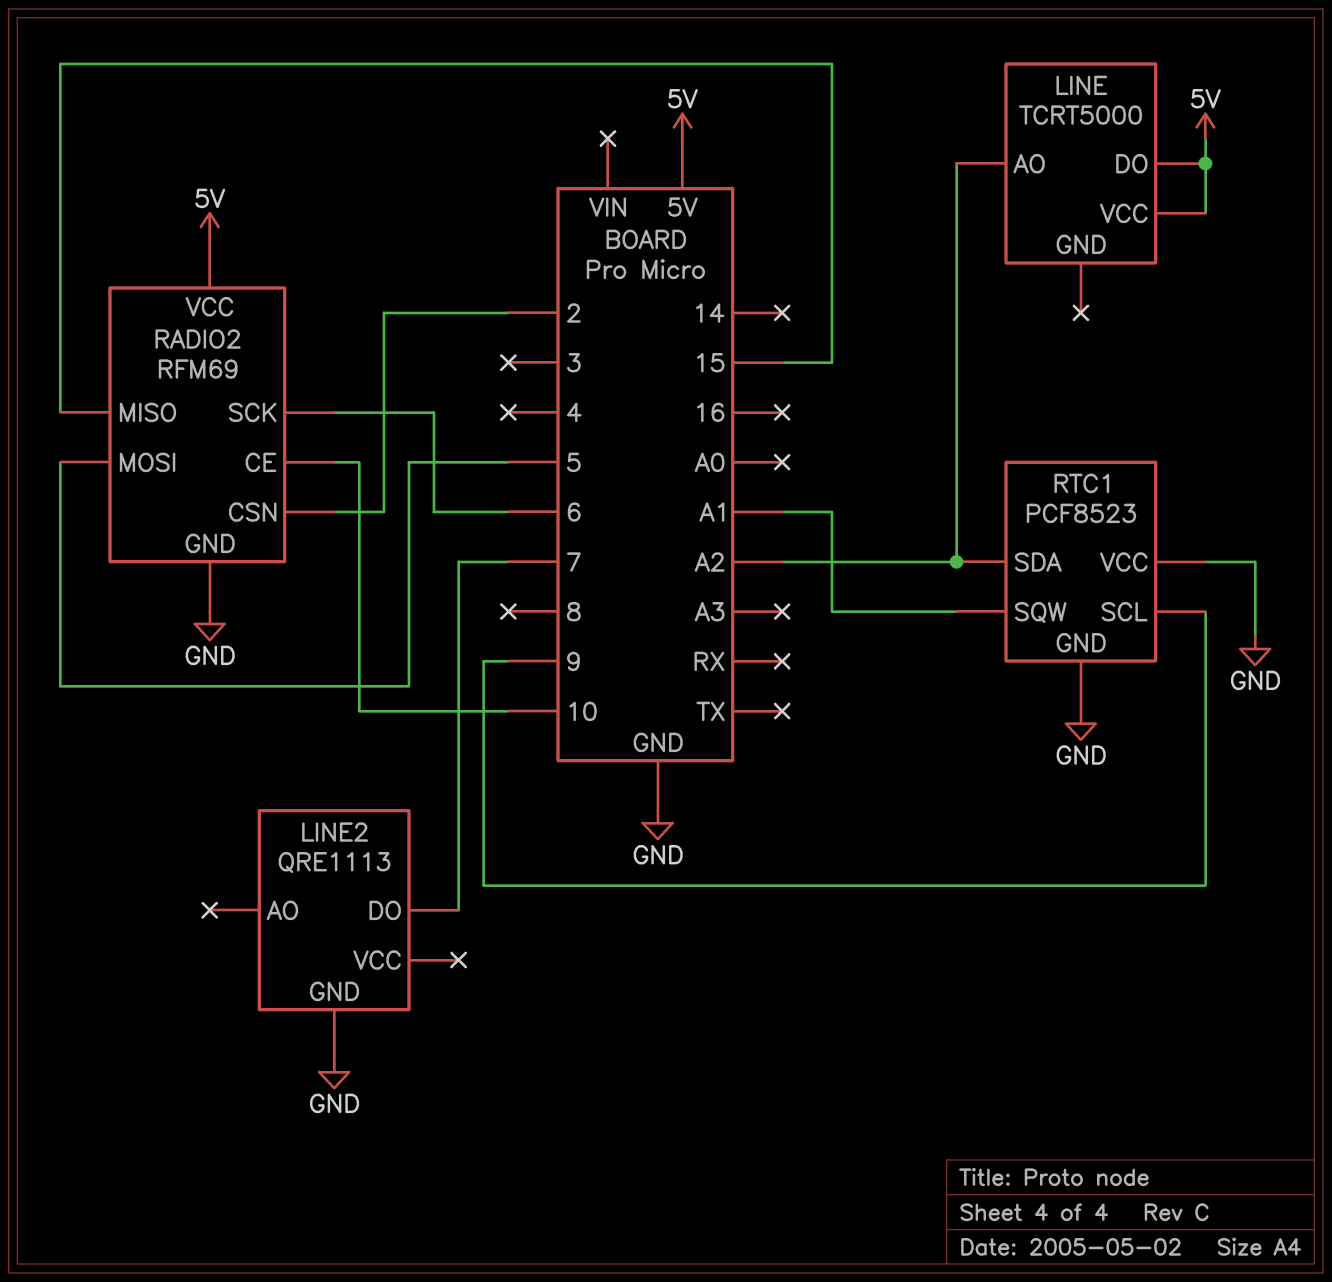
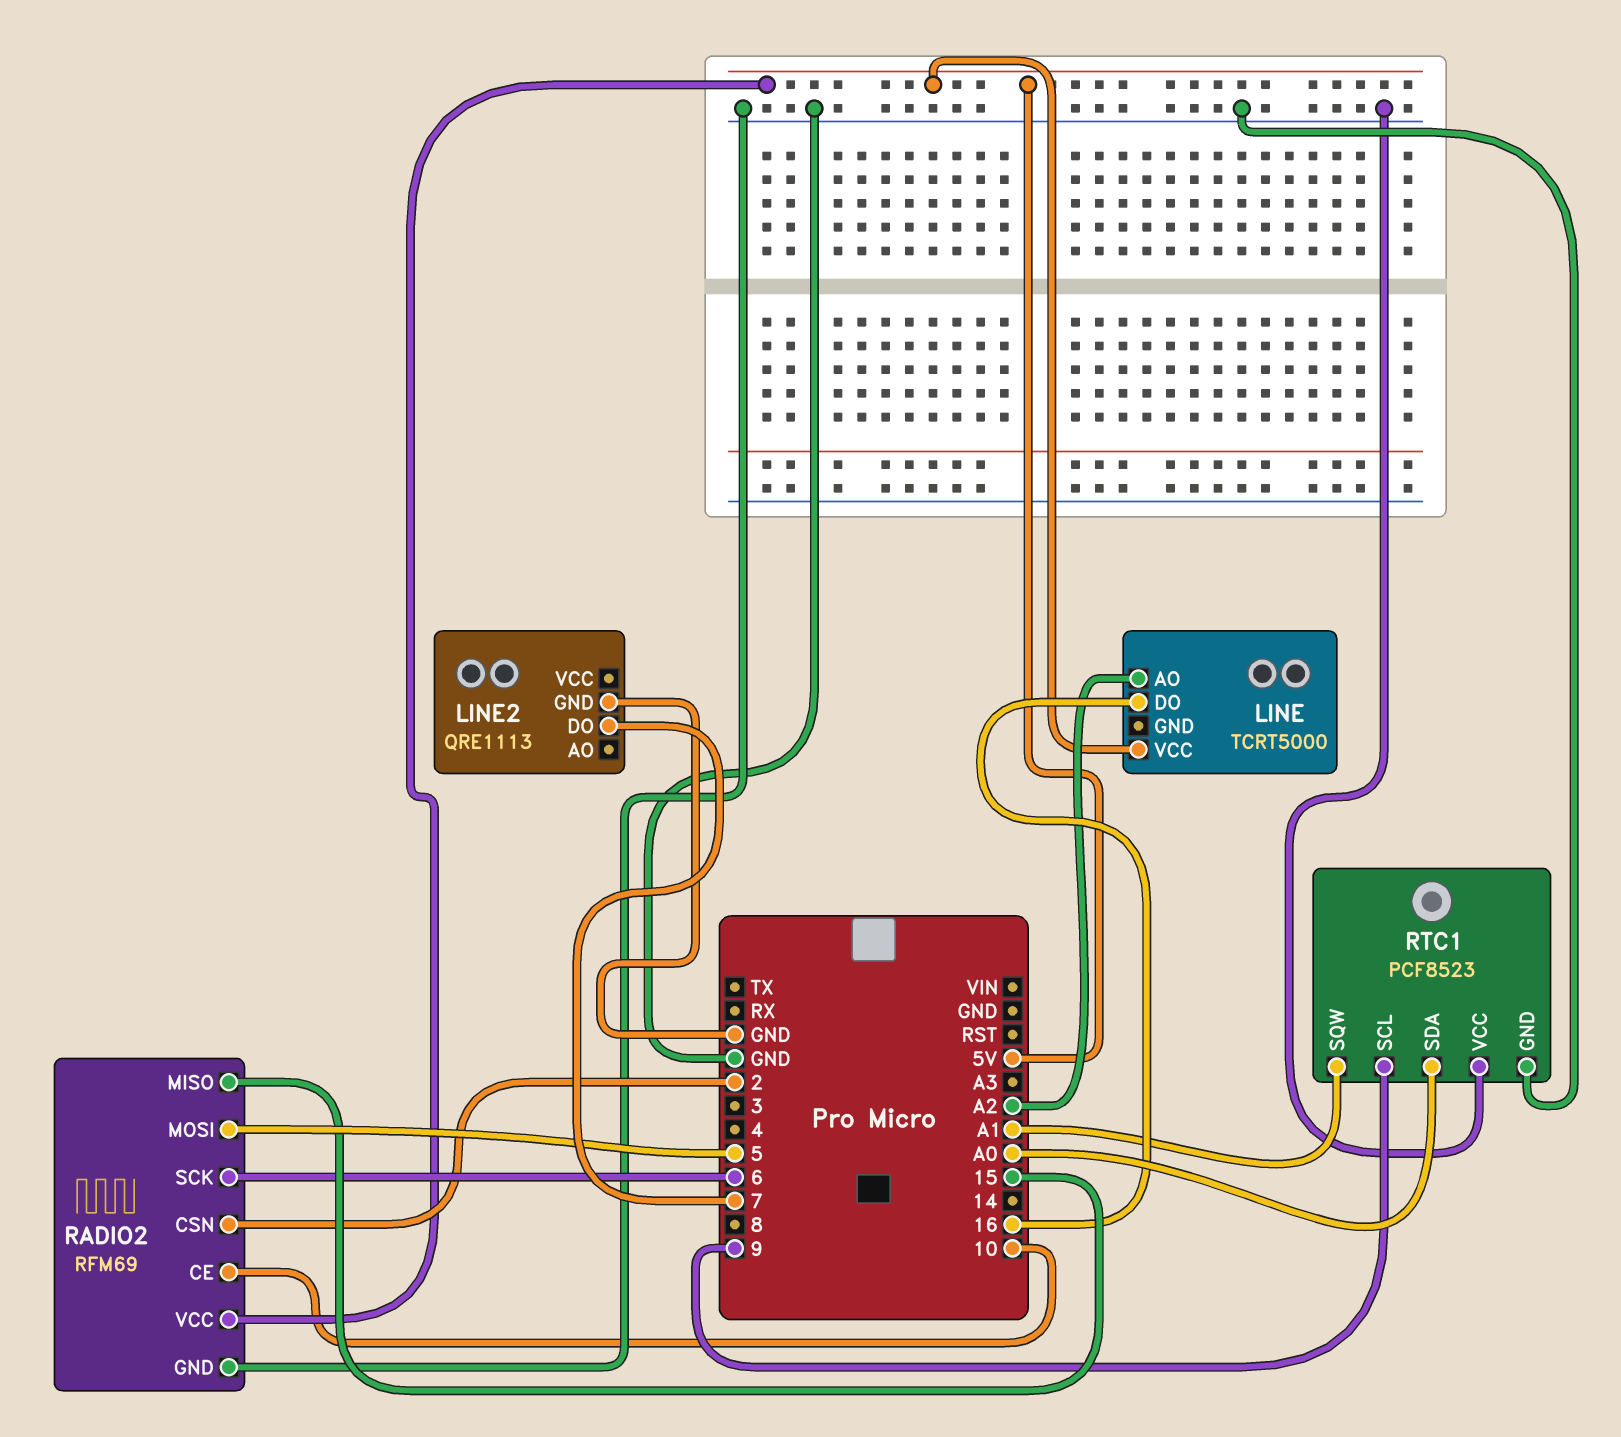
LINE pin DO: 5V -> 16
RTC1 pin SDA: A2 -> A0

